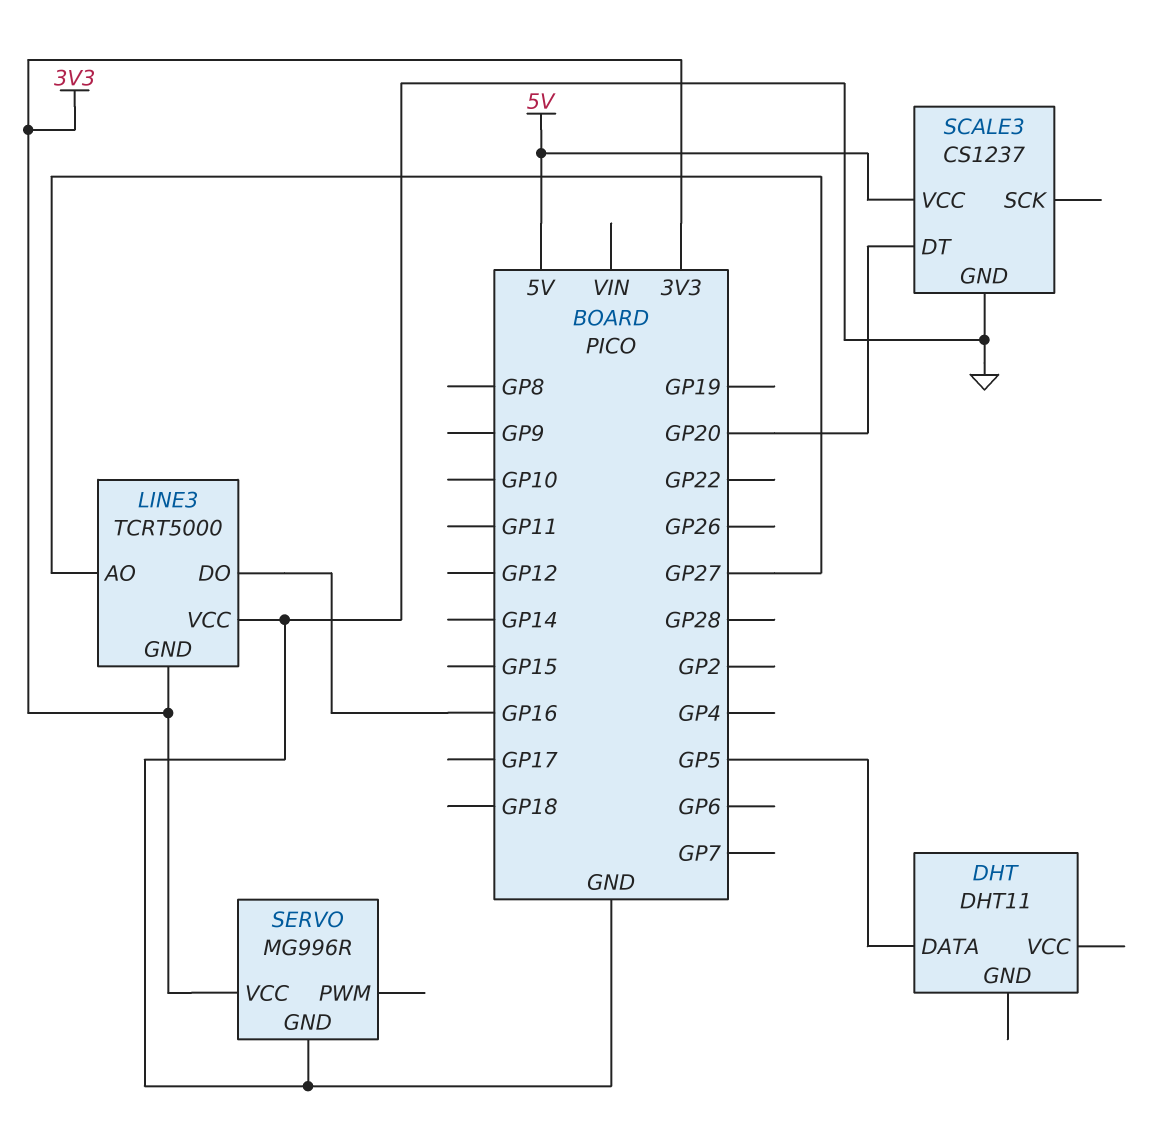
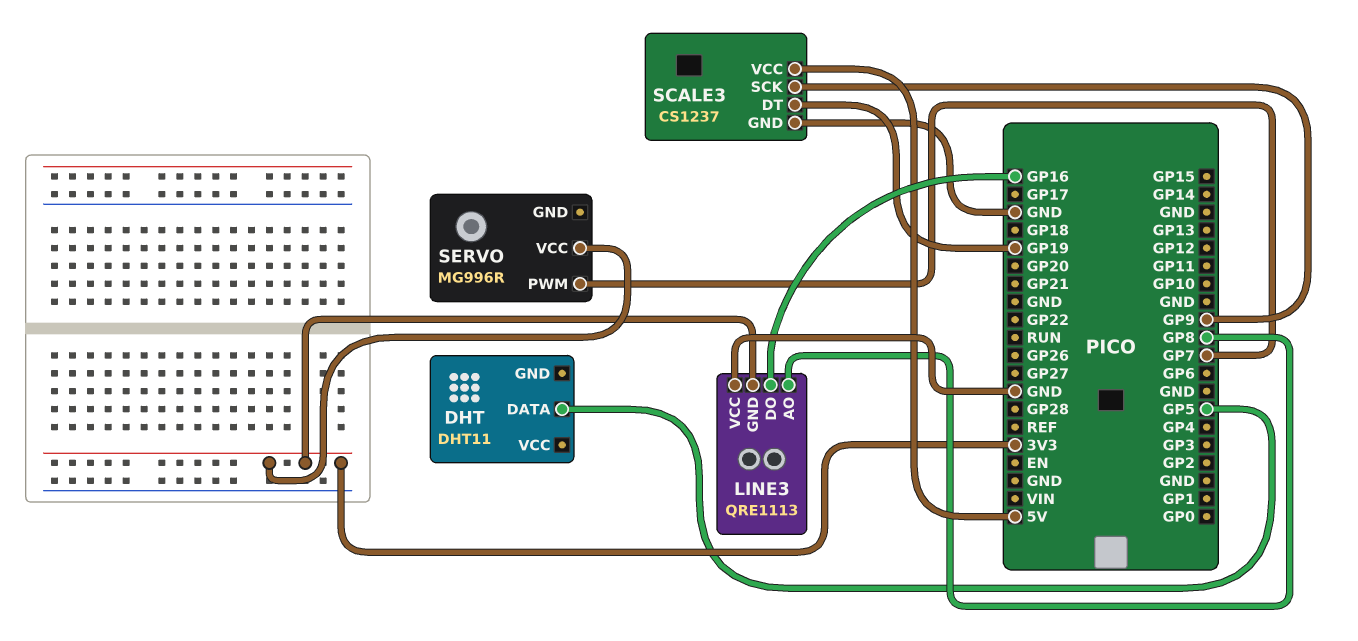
LINE3: TCRT5000 -> QRE1113
LINE3 pin AO: GP27 -> GP8
SCALE3 pin DT: GP20 -> GP19
SCALE3 pin SCK: none -> GP9
SERVO pin GND: GND -> none
SERVO pin PWM: none -> GP7

